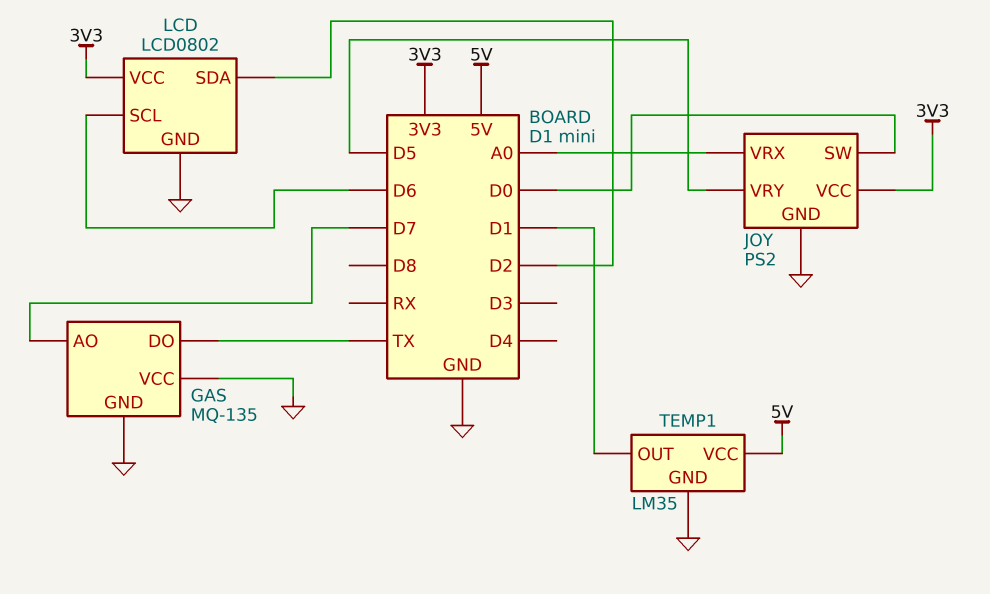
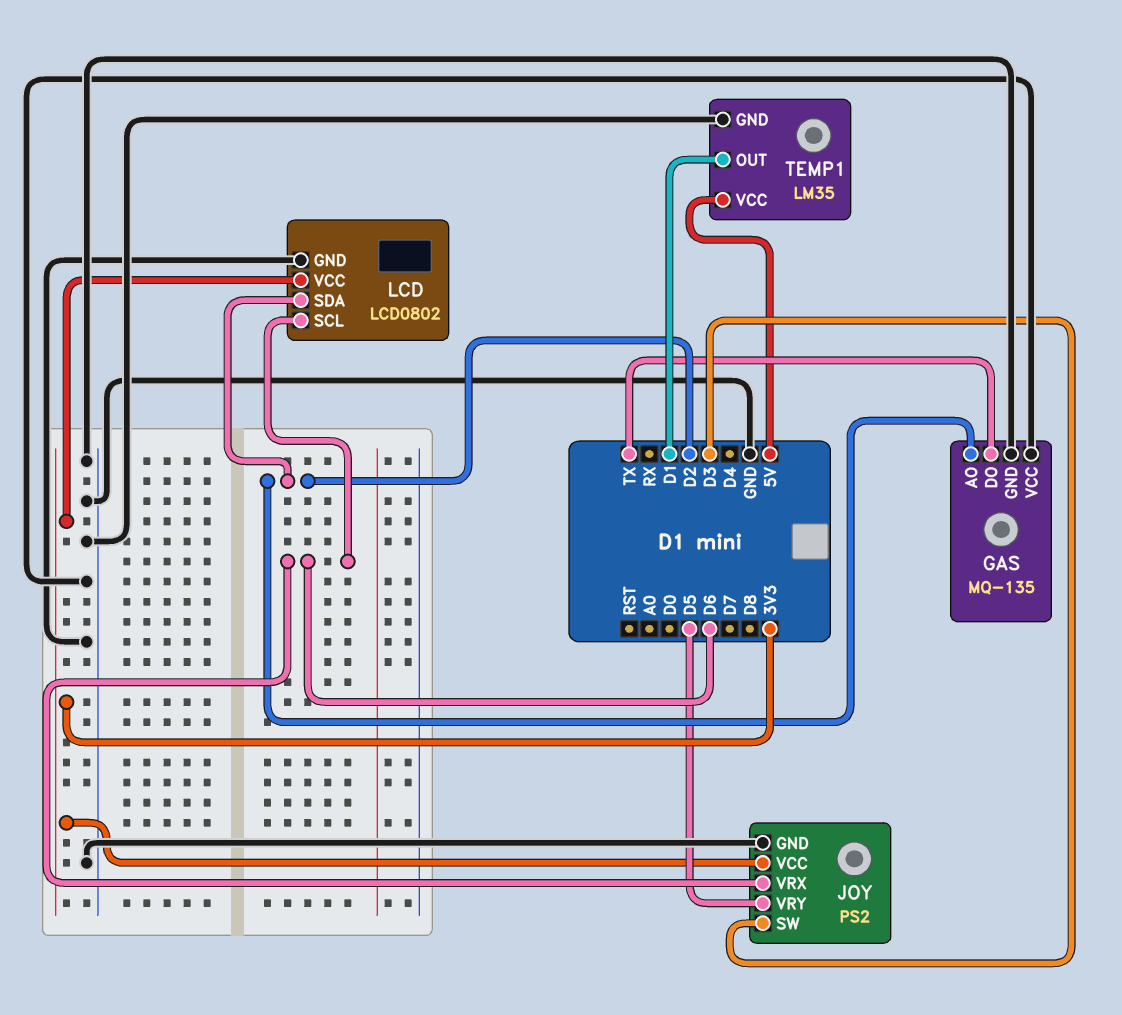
GAS pin AO: D7 -> D2
JOY pin SW: D0 -> D3
JOY pin VRX: A0 -> D6

